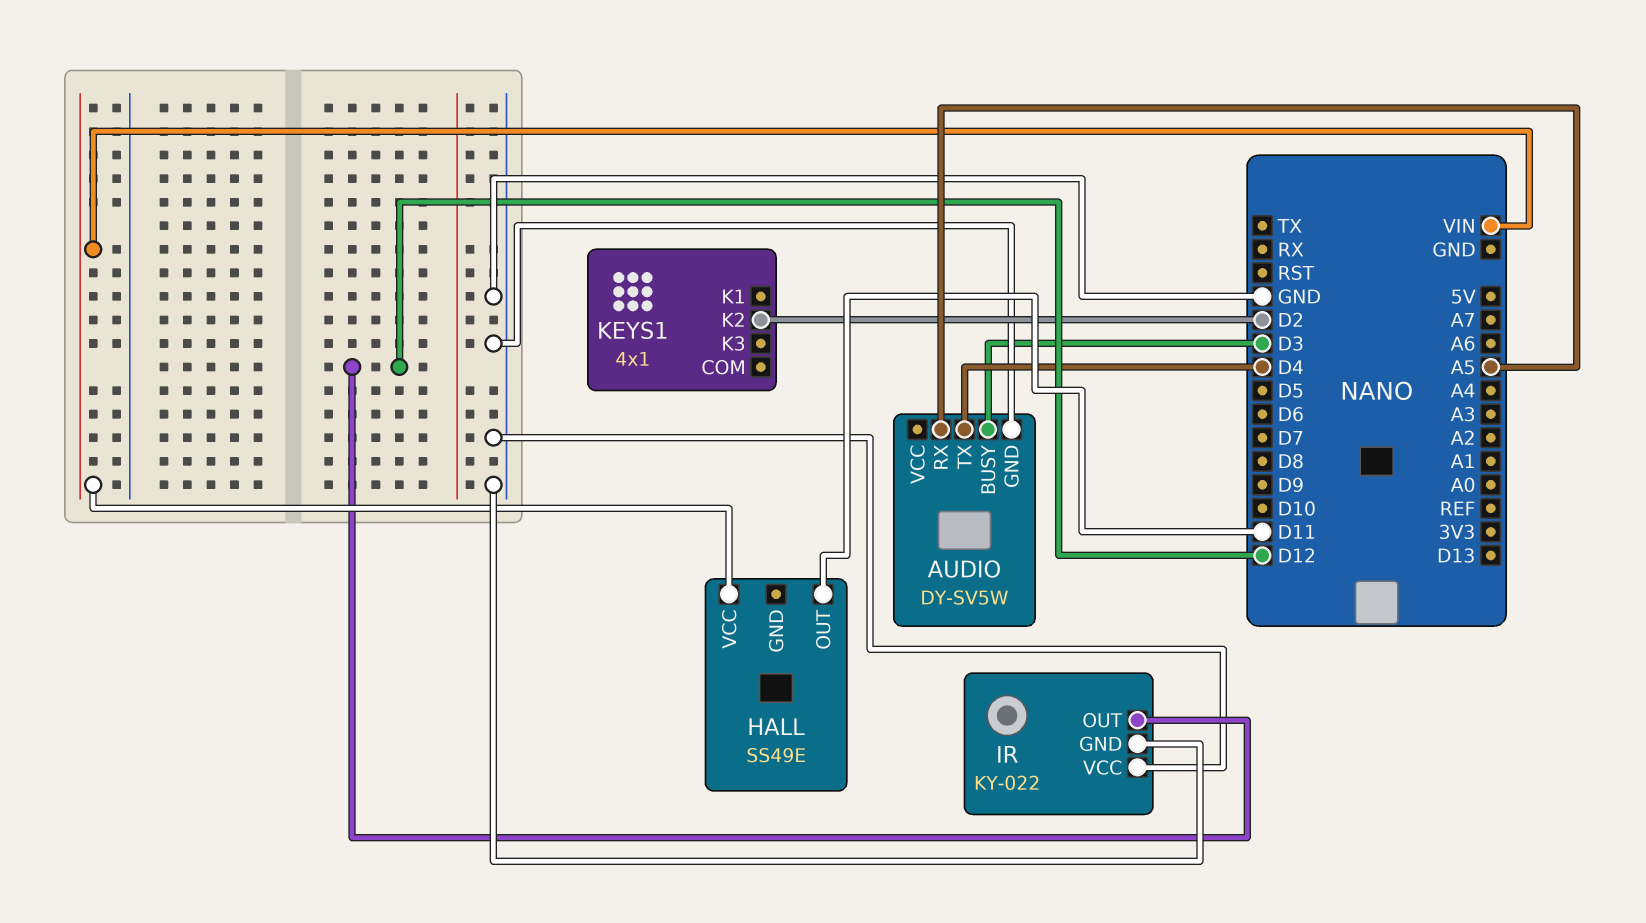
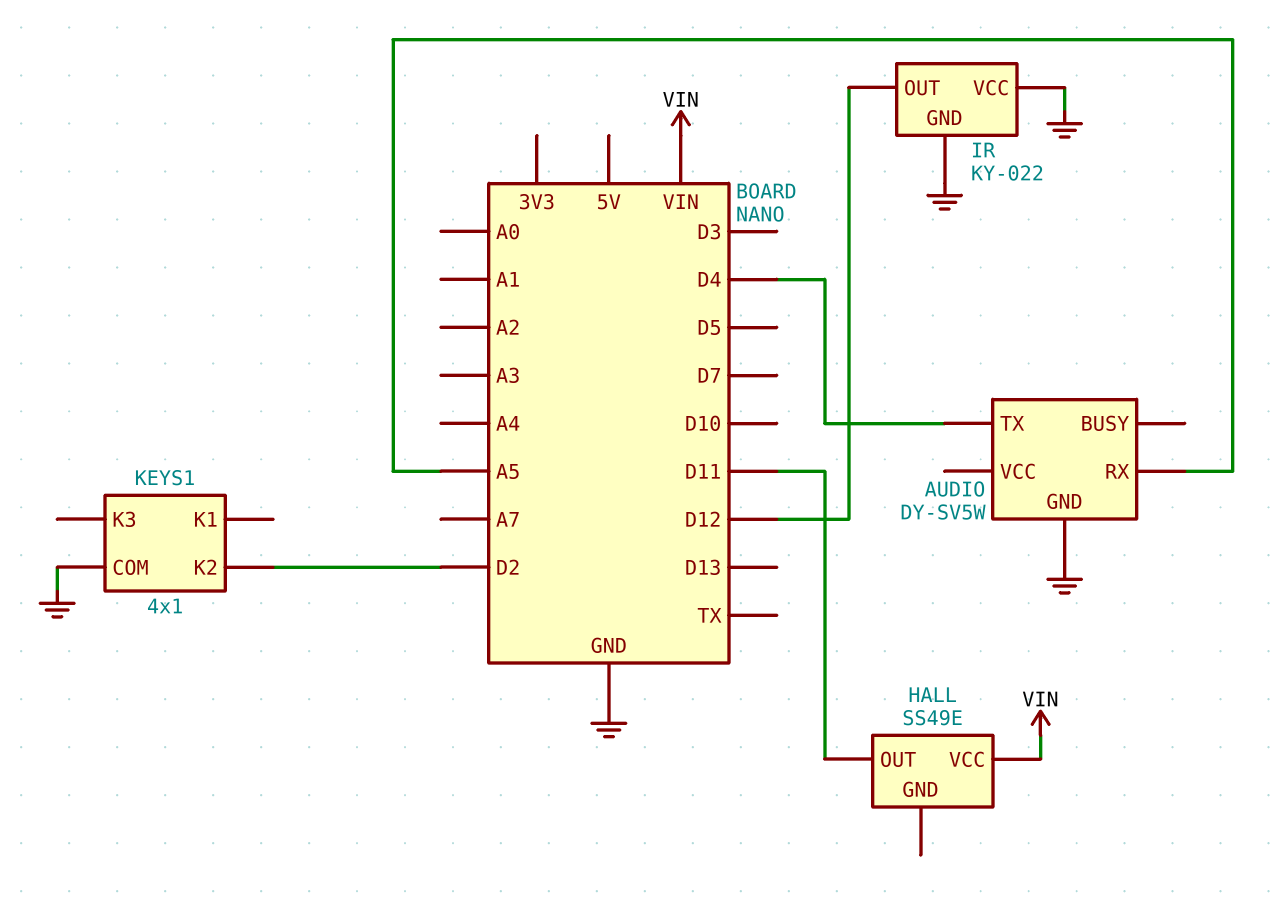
AUDIO pin BUSY: D3 -> none
KEYS1 pin COM: none -> GND

